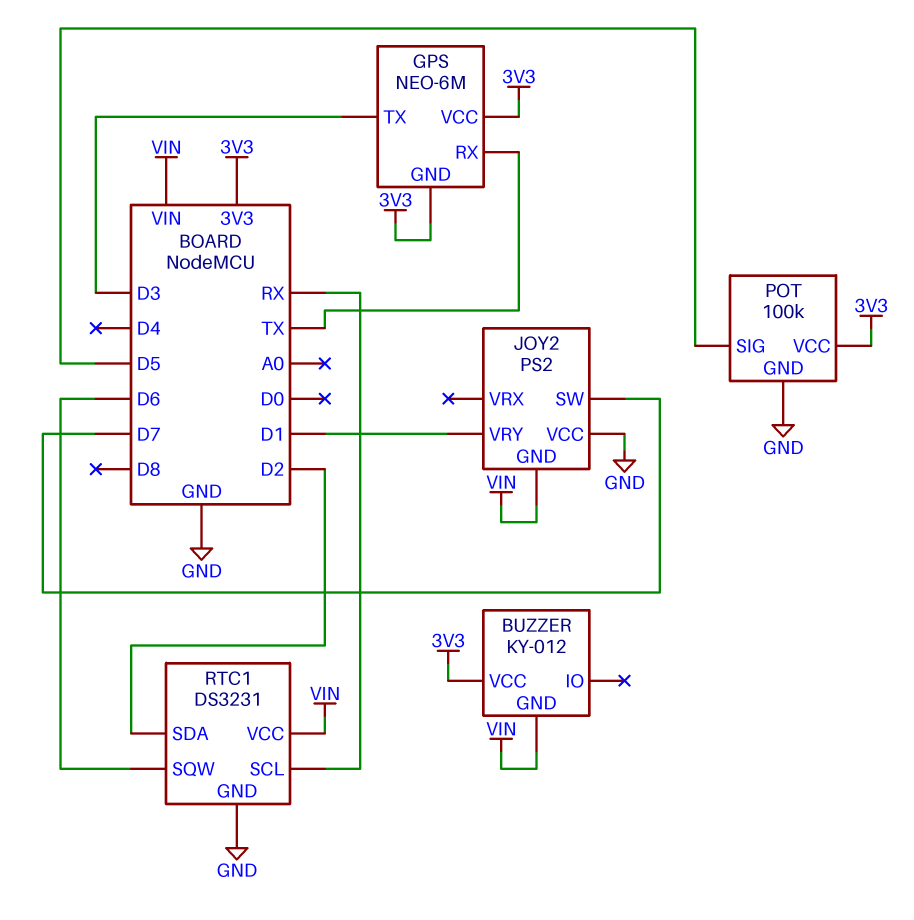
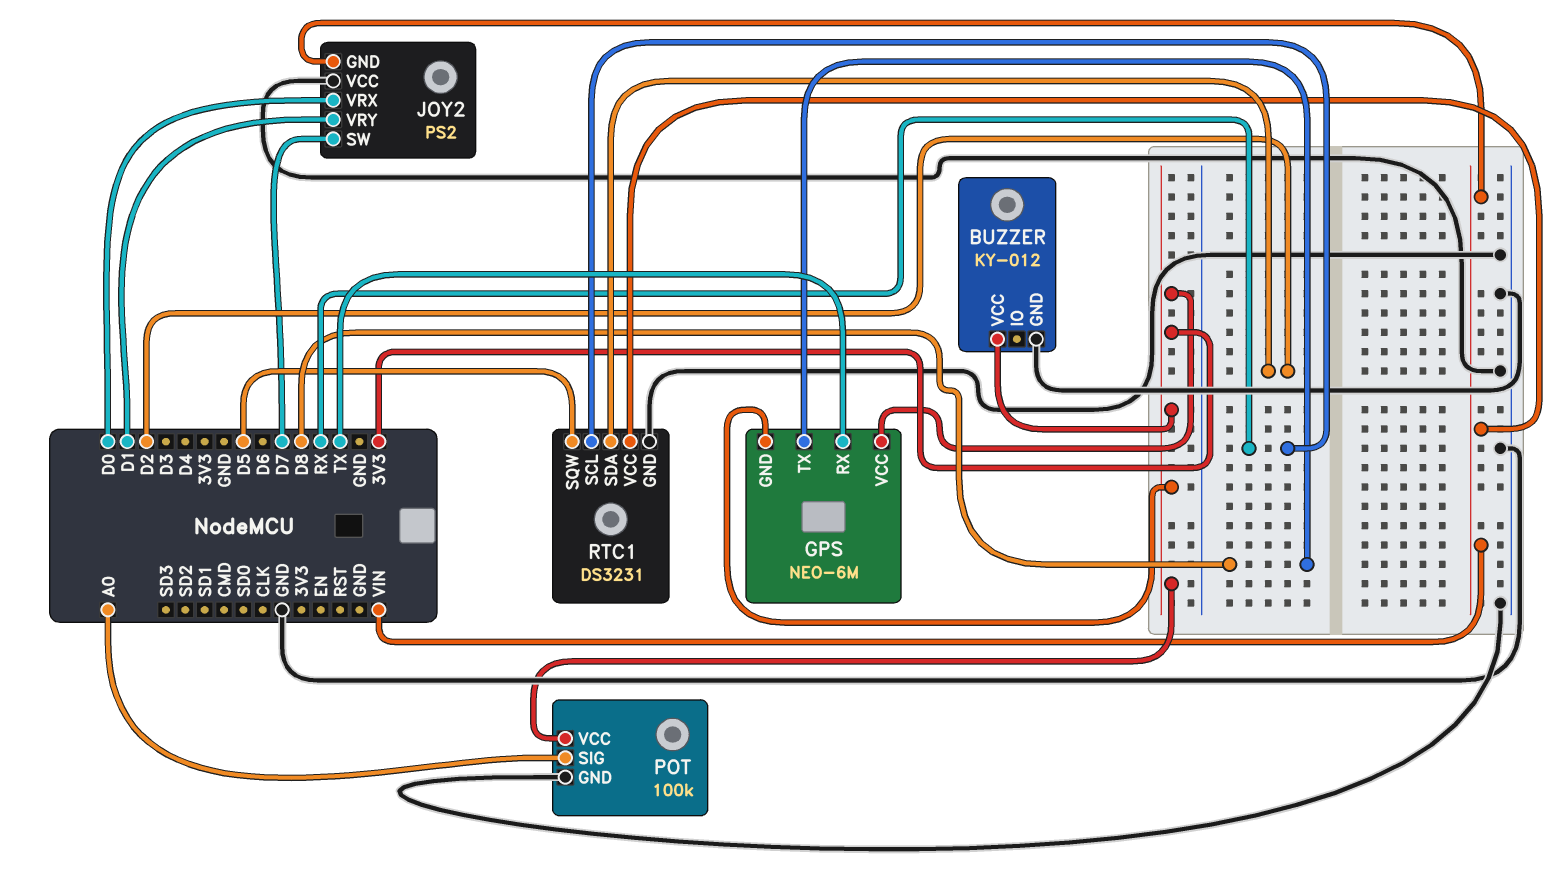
BUZZER pin GND: VIN -> GND
GPS pin TX: D3 -> D8
JOY2 pin VRX: none -> D0
POT pin SIG: D5 -> A0
RTC1 pin SQW: D6 -> D5

